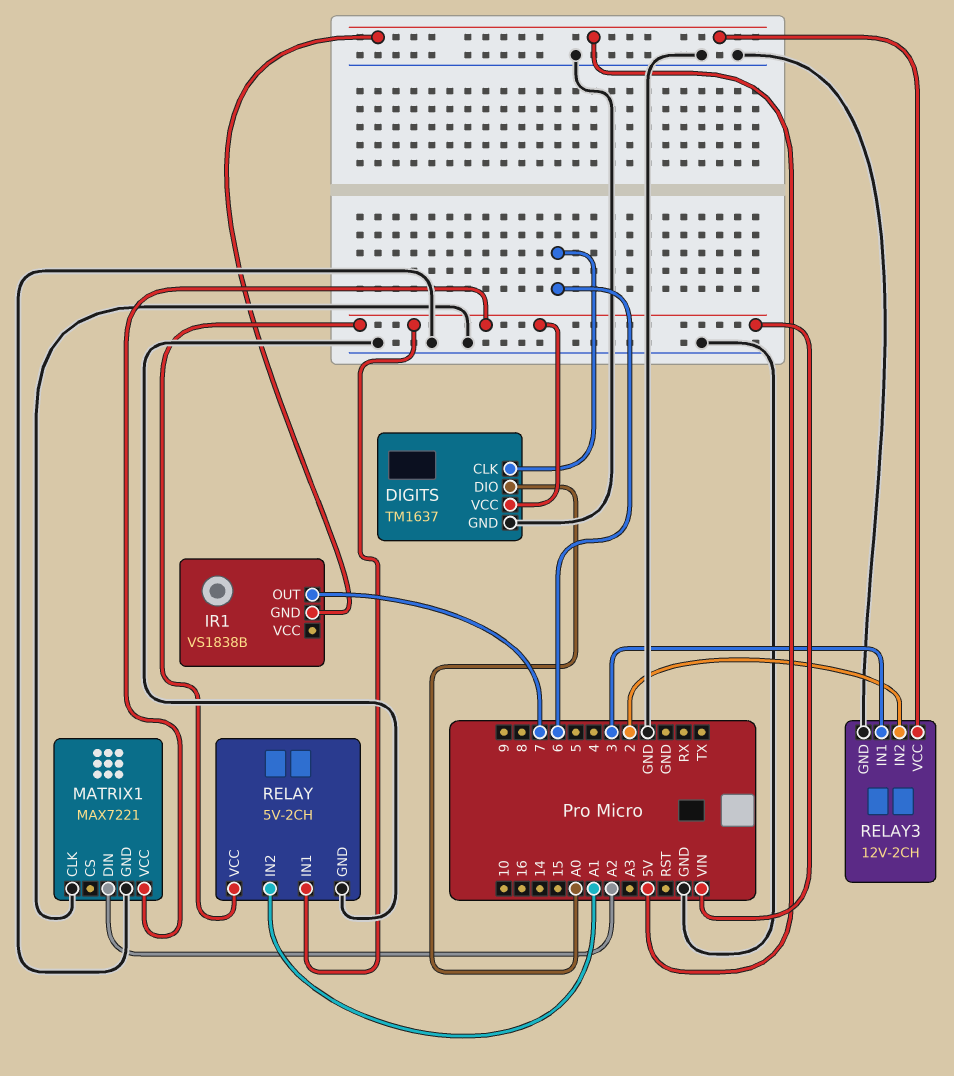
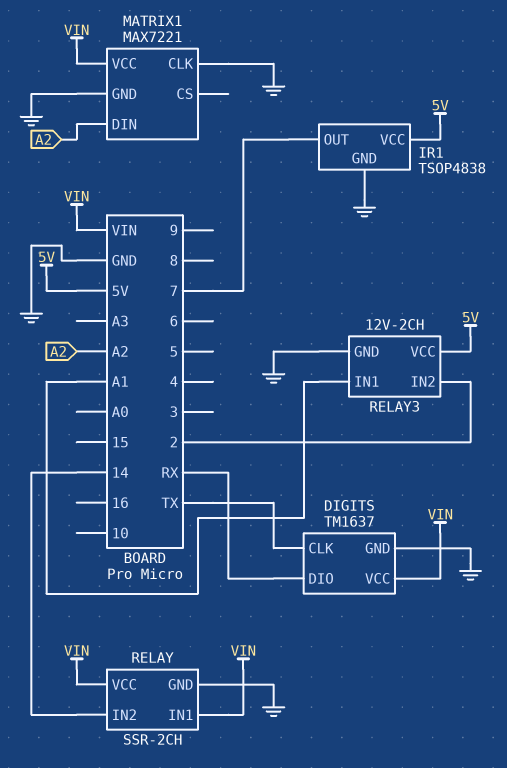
DIGITS pin CLK: 6 -> TX
DIGITS pin DIO: A0 -> RX
IR1: VS1838B -> TSOP4838
IR1 pin GND: 5V -> GND
IR1 pin VCC: none -> 5V
RELAY: 5V-2CH -> SSR-2CH
RELAY pin IN2: A1 -> 14
RELAY3 pin IN1: 3 -> A1

